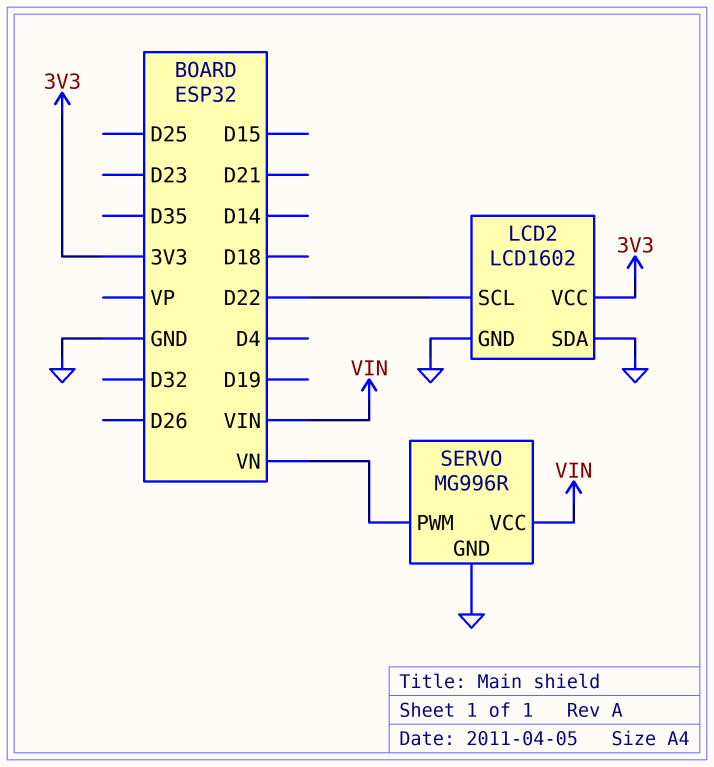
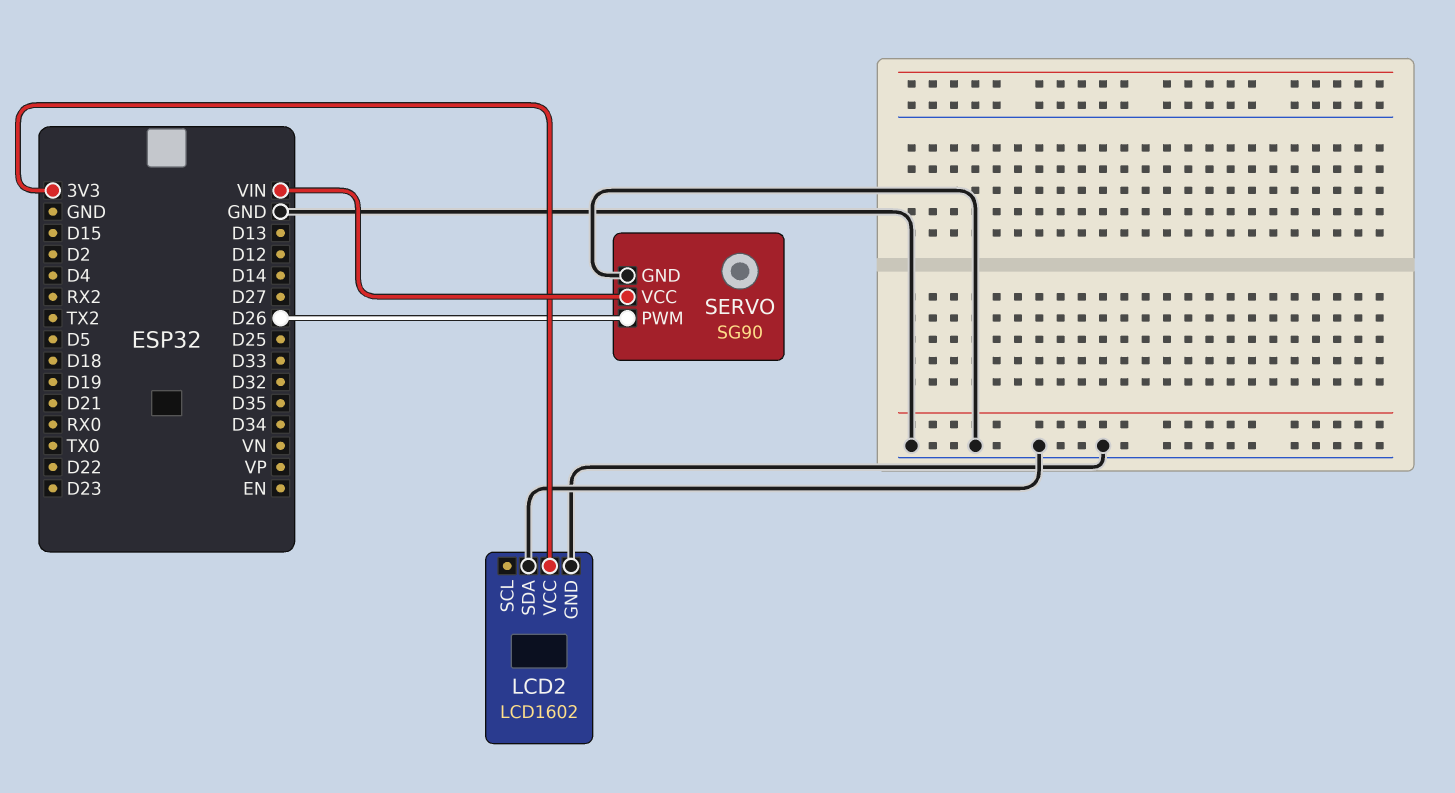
LCD2 pin SCL: D22 -> none
SERVO: MG996R -> SG90
SERVO pin PWM: VN -> D26

